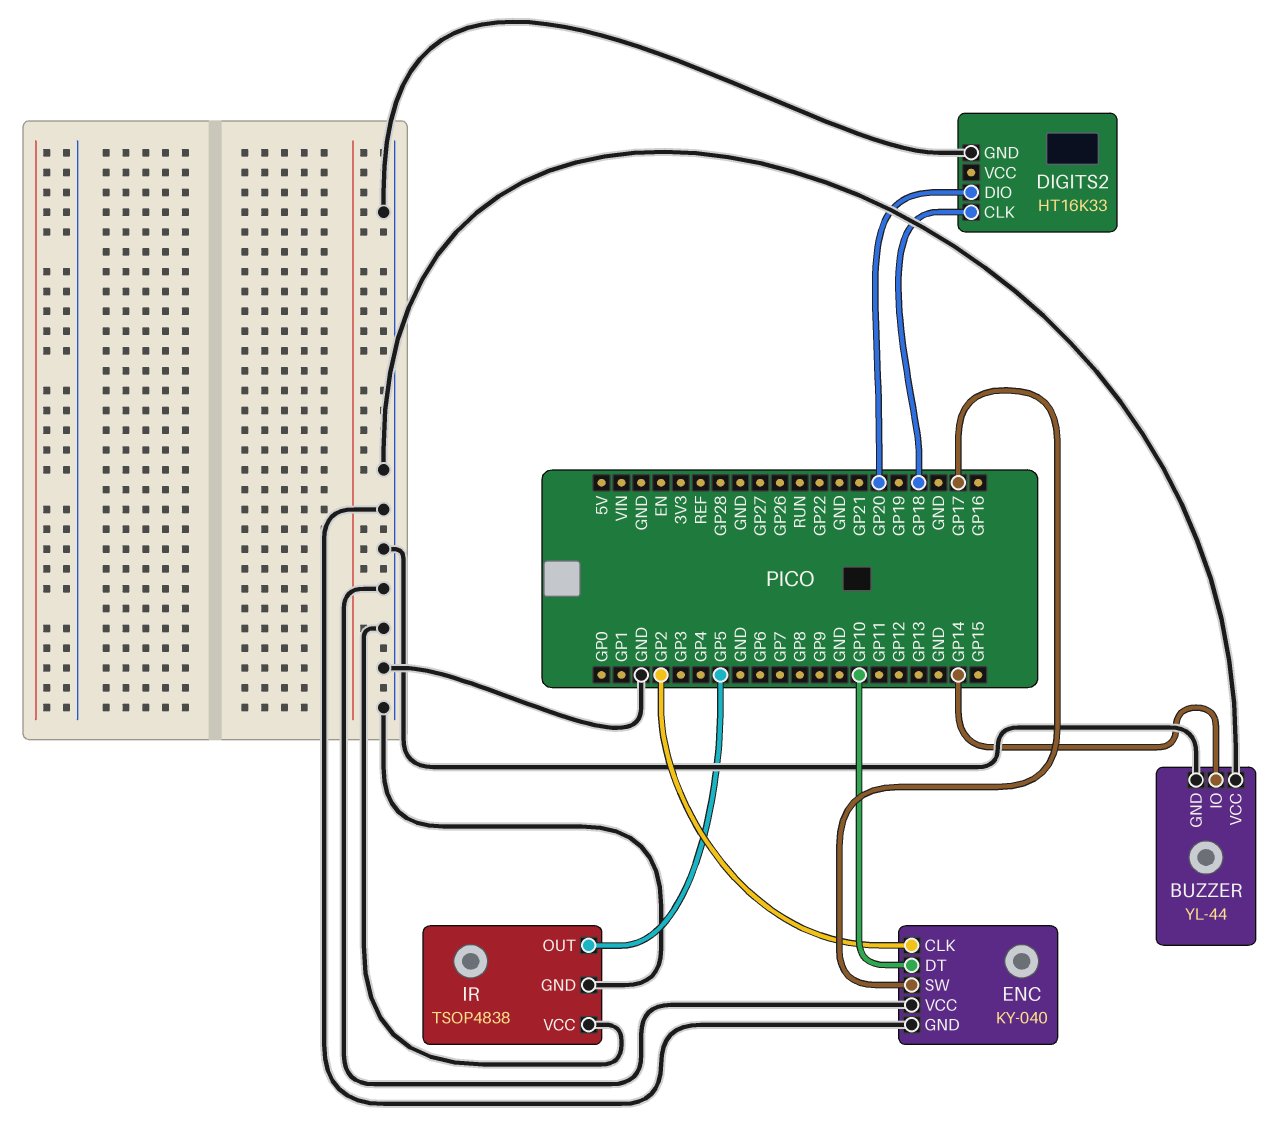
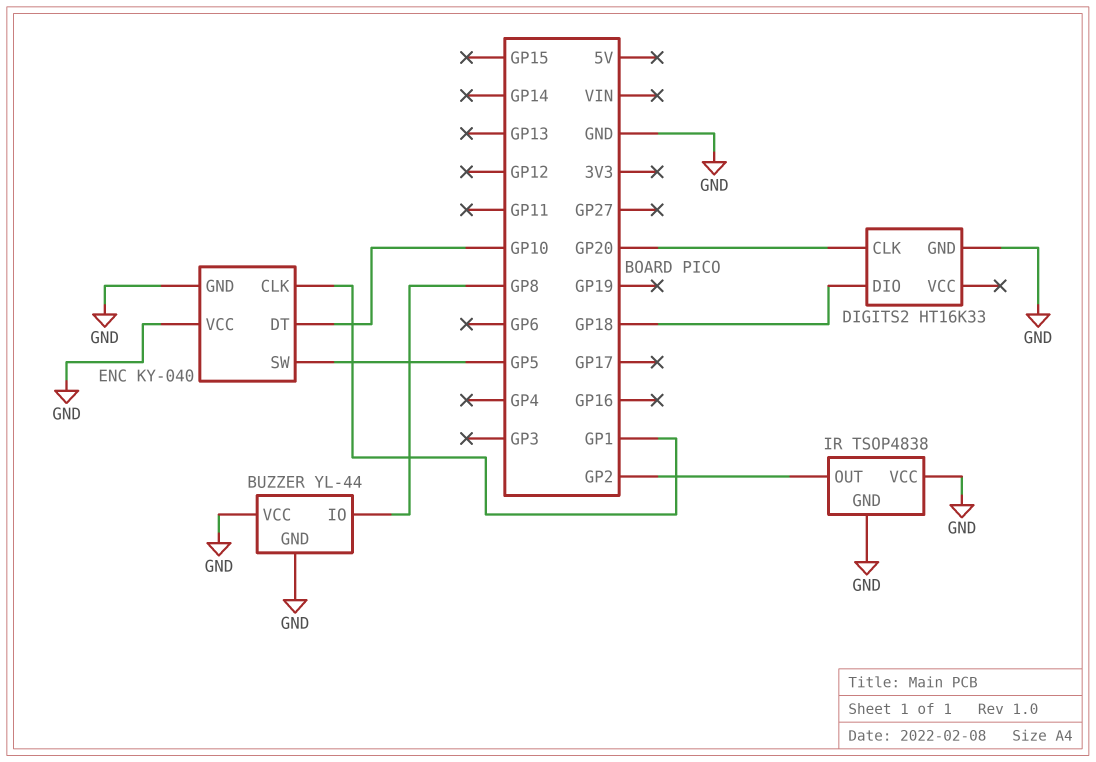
BUZZER pin IO: GP14 -> GP8
DIGITS2 pin CLK: GP18 -> GP20
DIGITS2 pin DIO: GP20 -> GP18
ENC pin CLK: GP2 -> GP1
ENC pin SW: GP17 -> GP5
IR pin OUT: GP5 -> GP2

